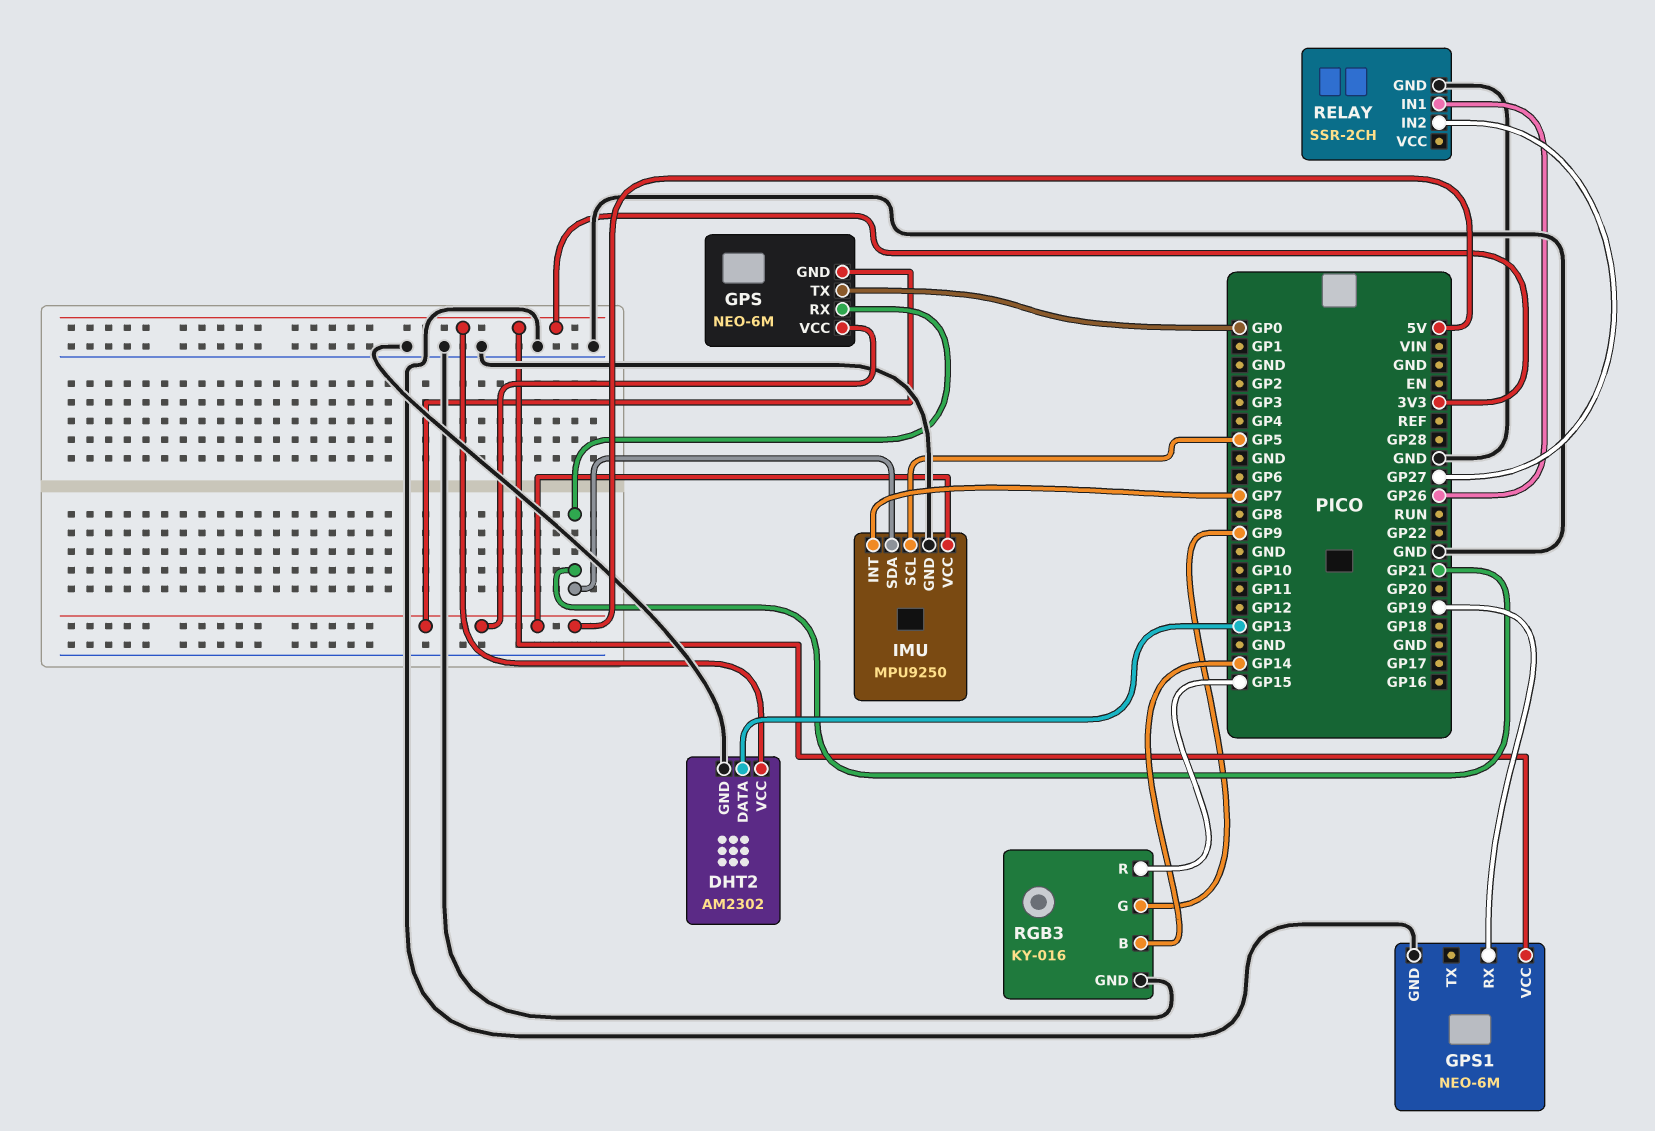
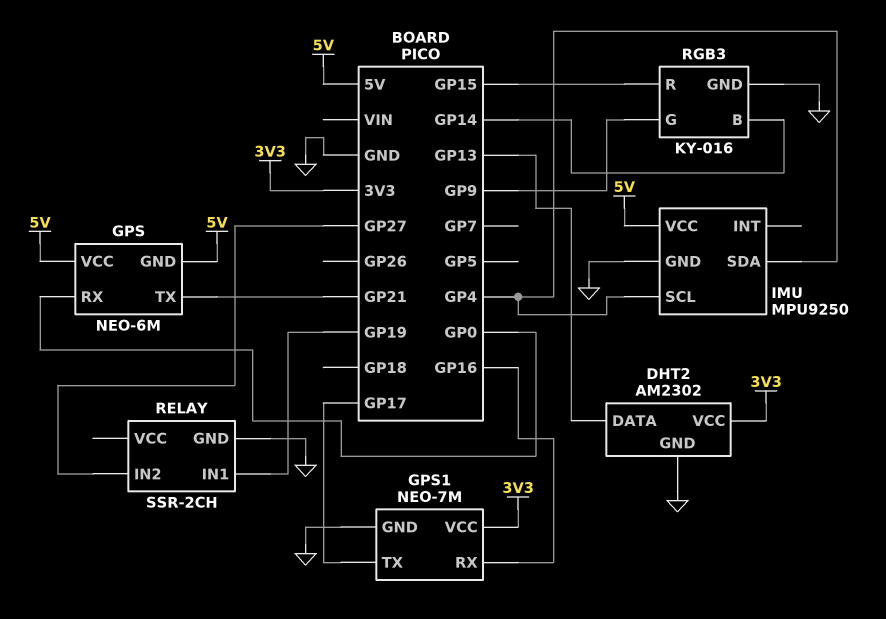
GPS pin RX: GP21 -> GP0
GPS pin TX: GP0 -> GP21
GPS1: NEO-6M -> NEO-7M
GPS1 pin RX: GP19 -> GP16
GPS1 pin TX: none -> GP17
IMU pin INT: GP7 -> none
IMU pin SCL: GP5 -> GP4
IMU pin SDA: GP21 -> GP4
RELAY pin IN1: GP26 -> GP19

